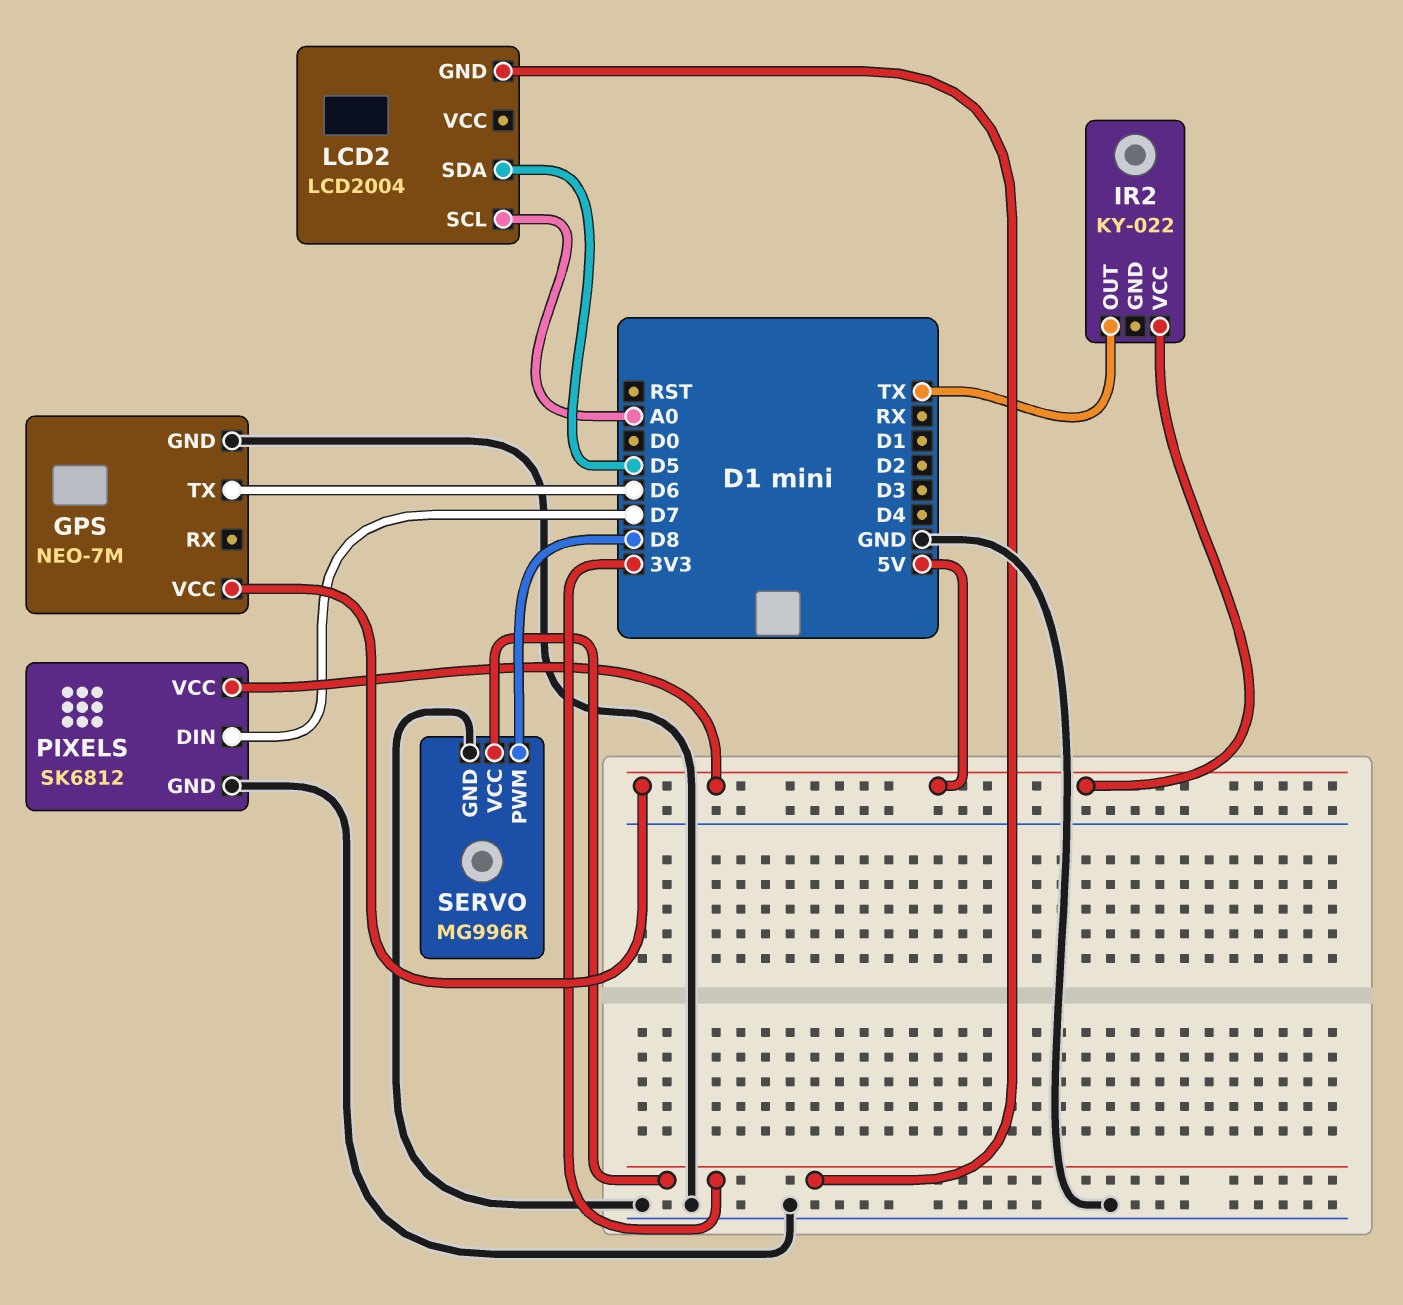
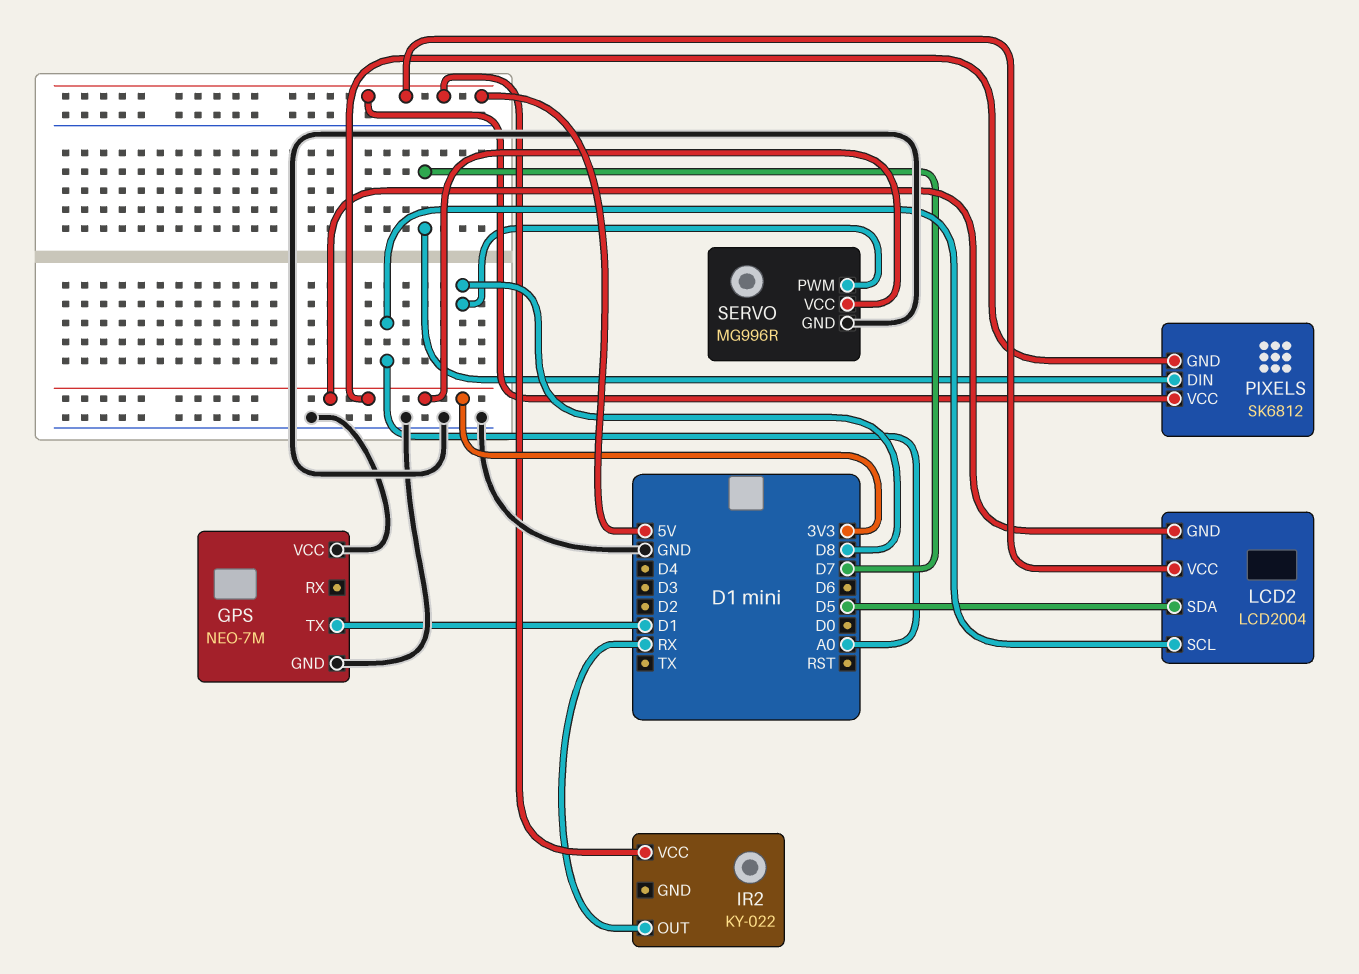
GPS pin TX: D6 -> D1
GPS pin VCC: 5V -> GND
IR2 pin OUT: TX -> RX
LCD2 pin VCC: none -> 5V
PIXELS pin GND: GND -> 3V3

